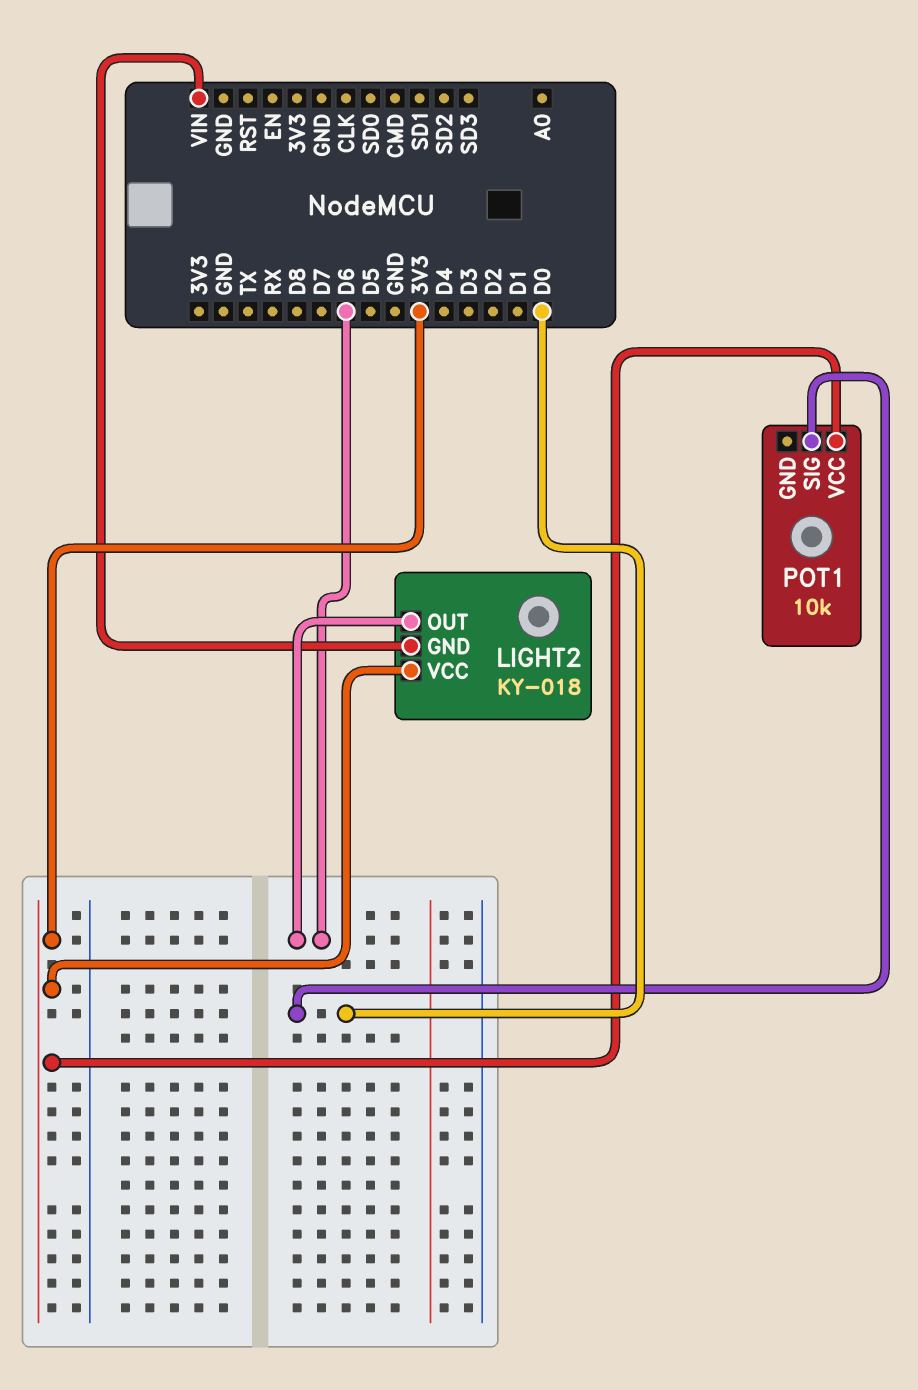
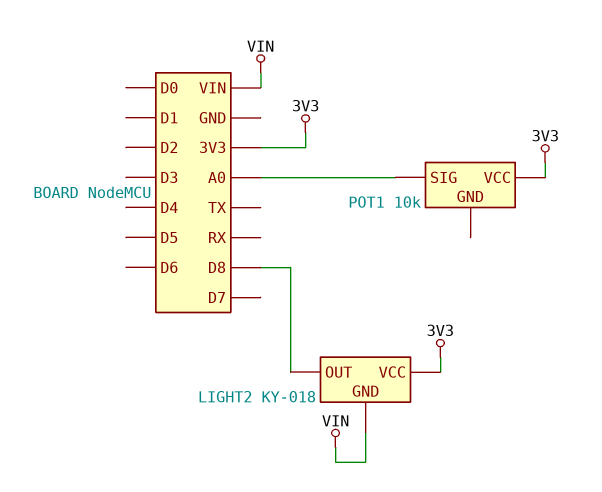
LIGHT2 pin OUT: D6 -> D8
POT1 pin SIG: D0 -> A0

